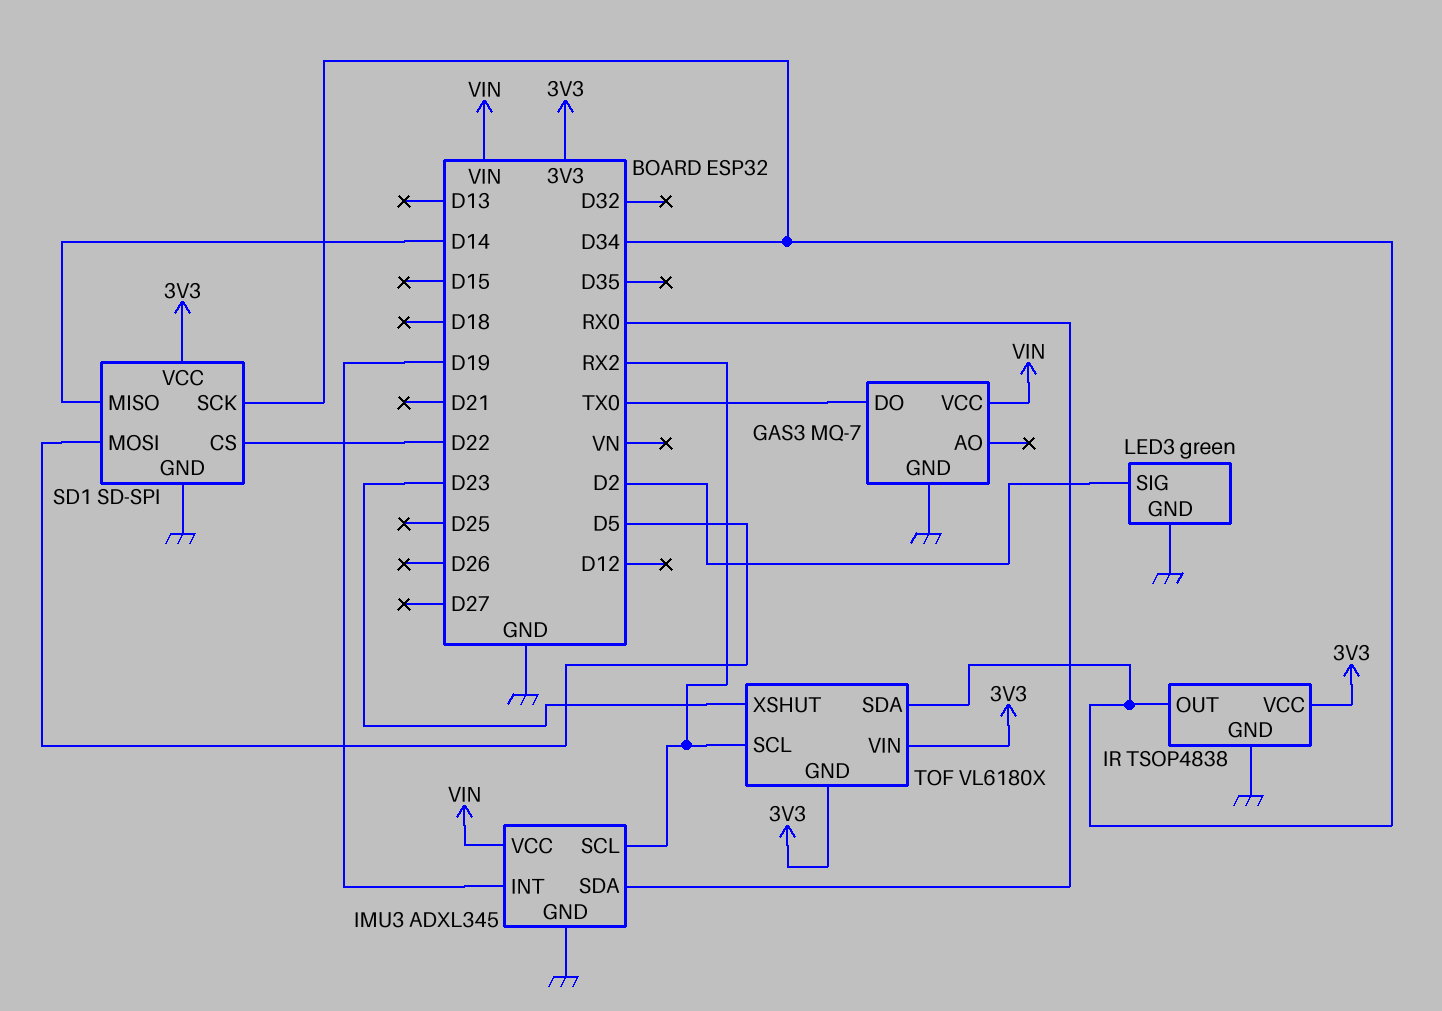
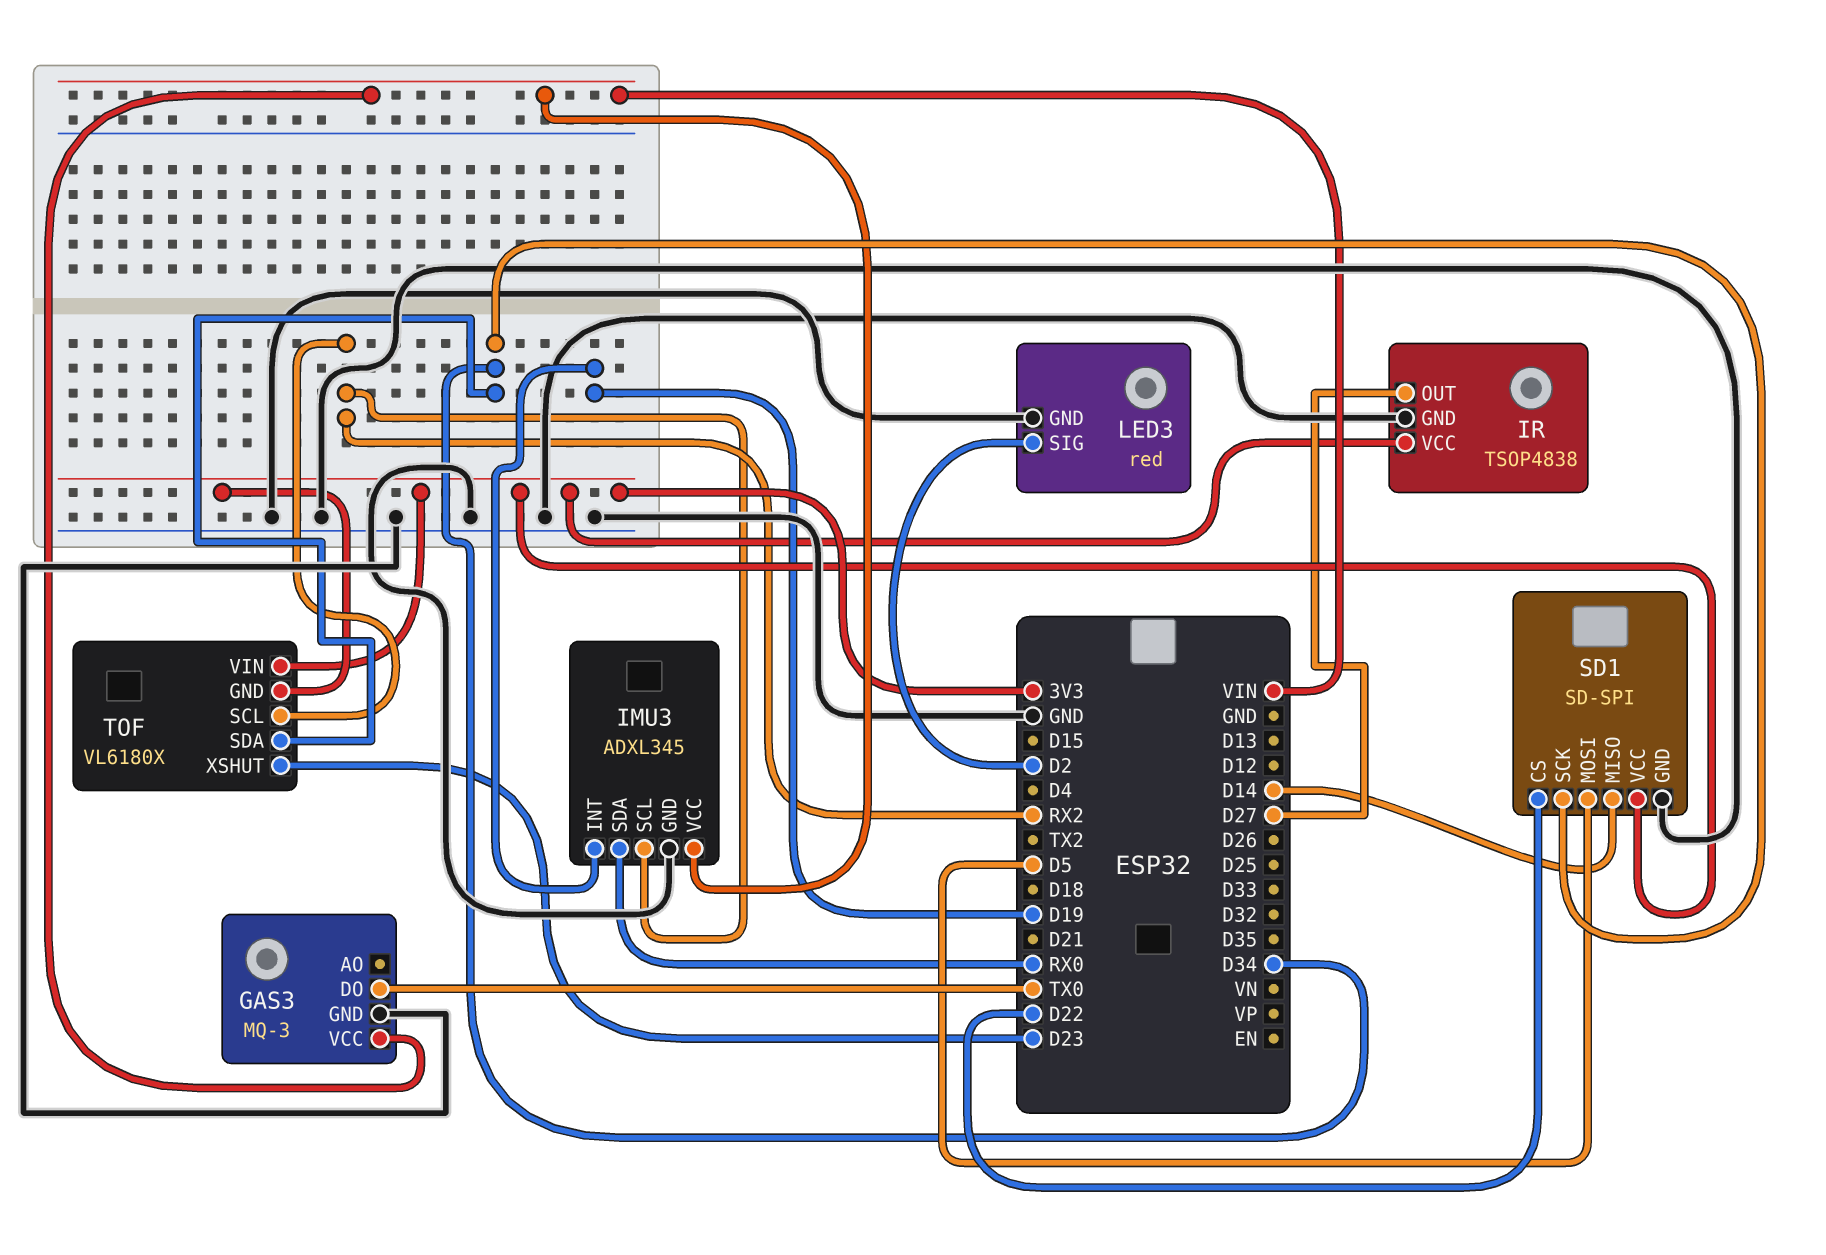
GAS3: MQ-7 -> MQ-3
IR pin OUT: D34 -> D27
LED3: green -> red

